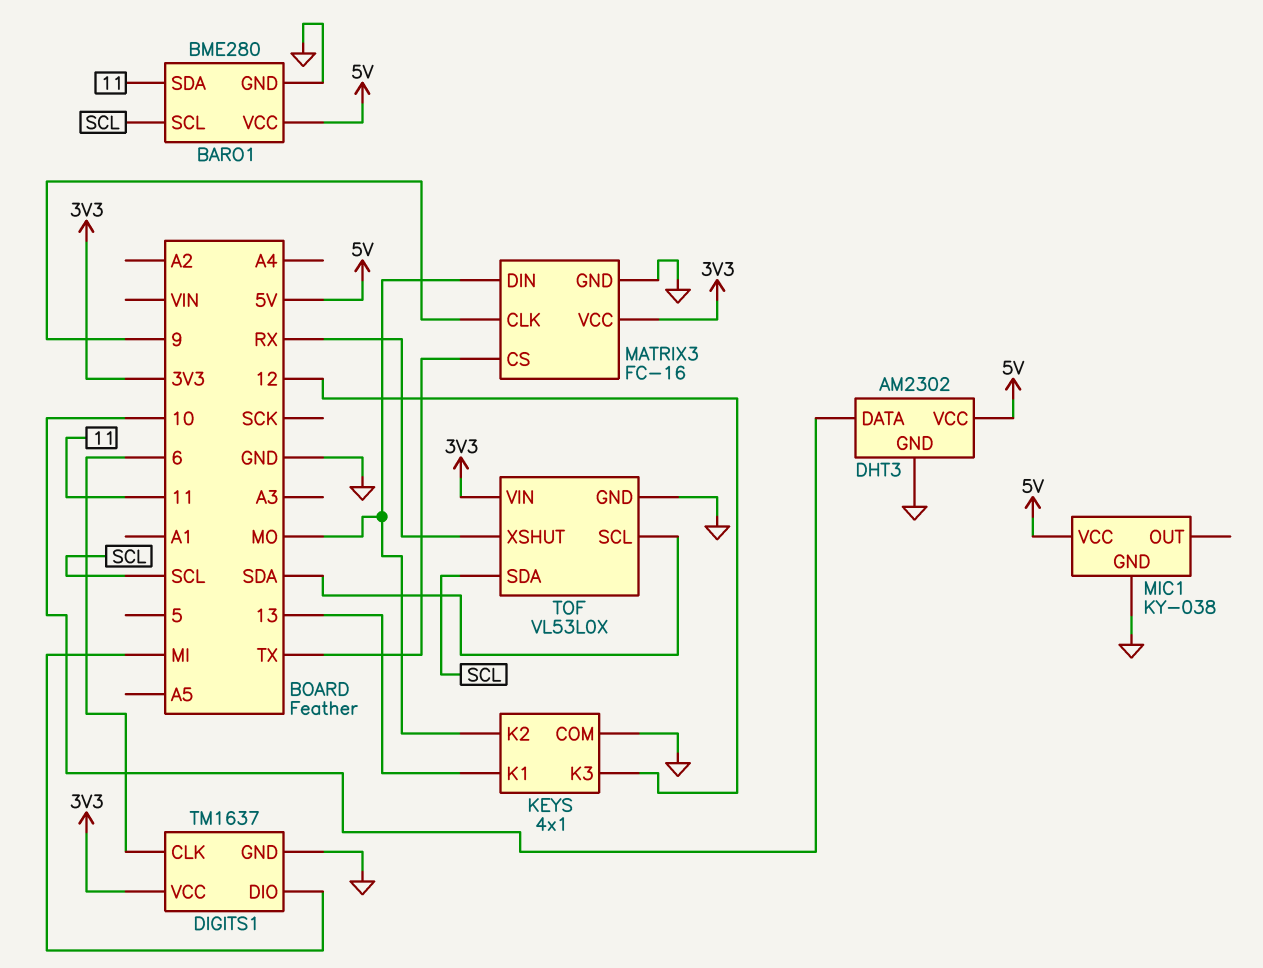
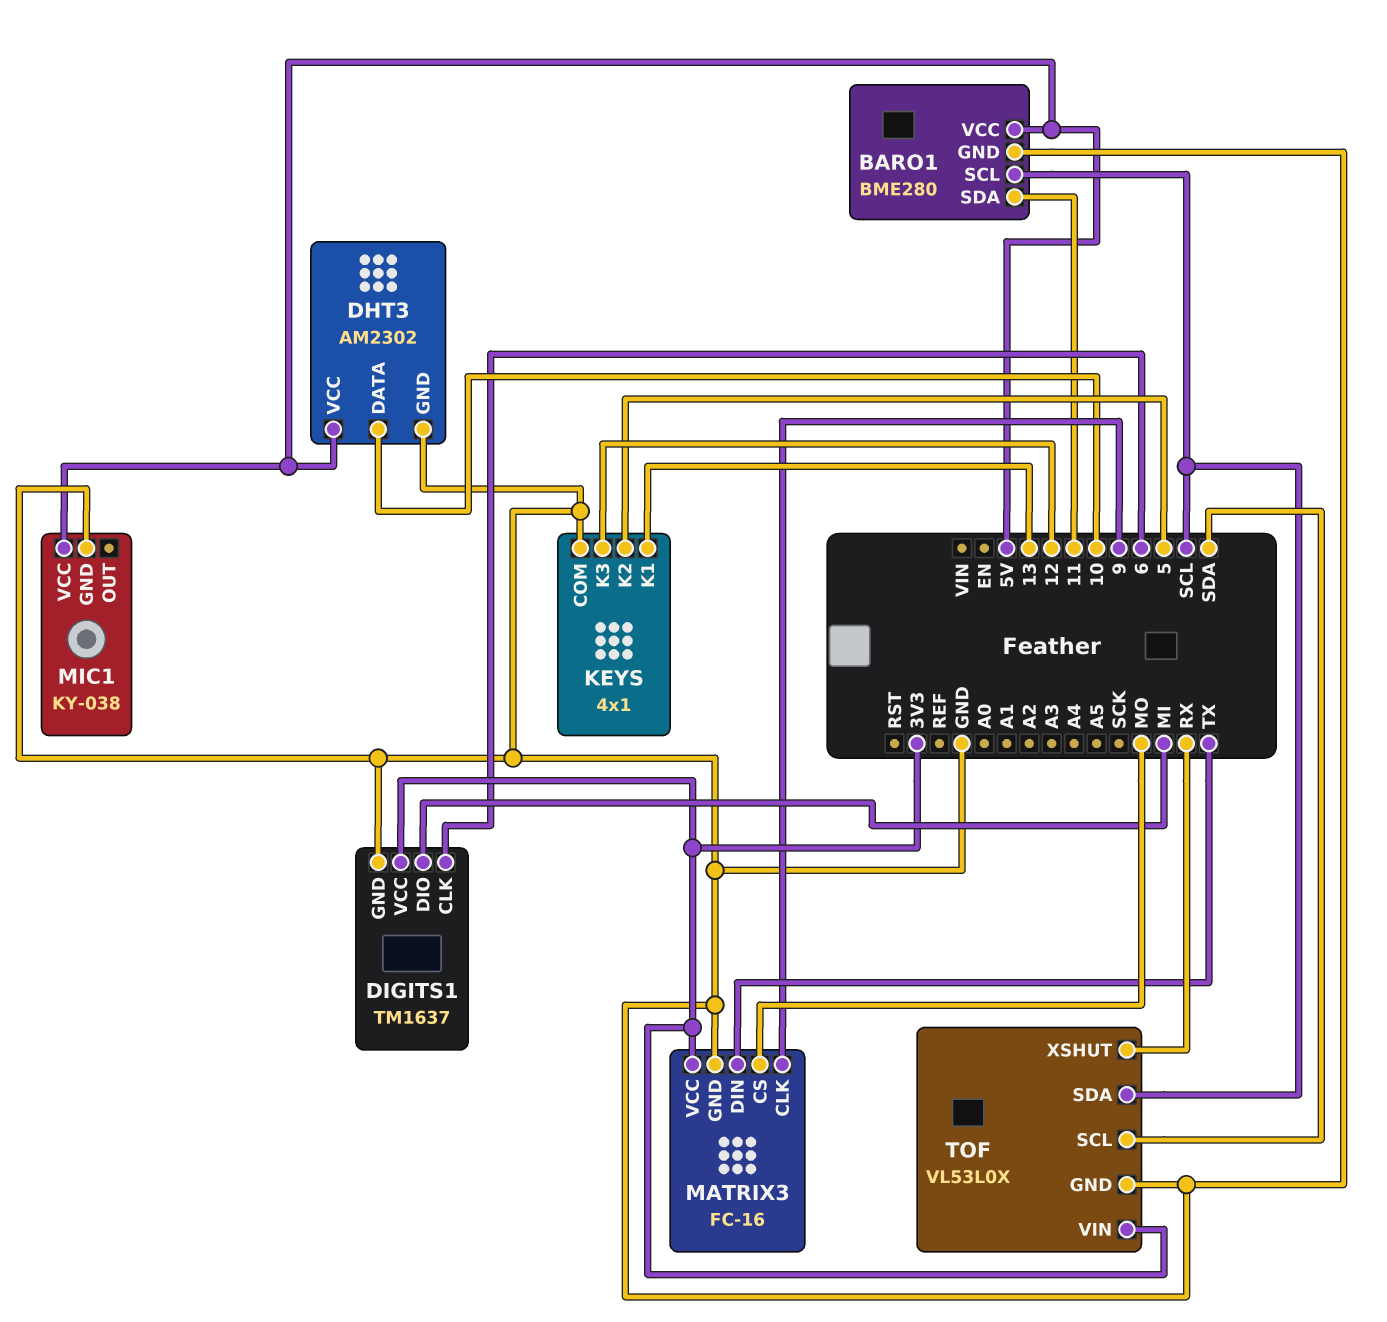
KEYS pin K2: MO -> 5
MATRIX3 pin CS: TX -> MO
MATRIX3 pin DIN: MO -> TX

